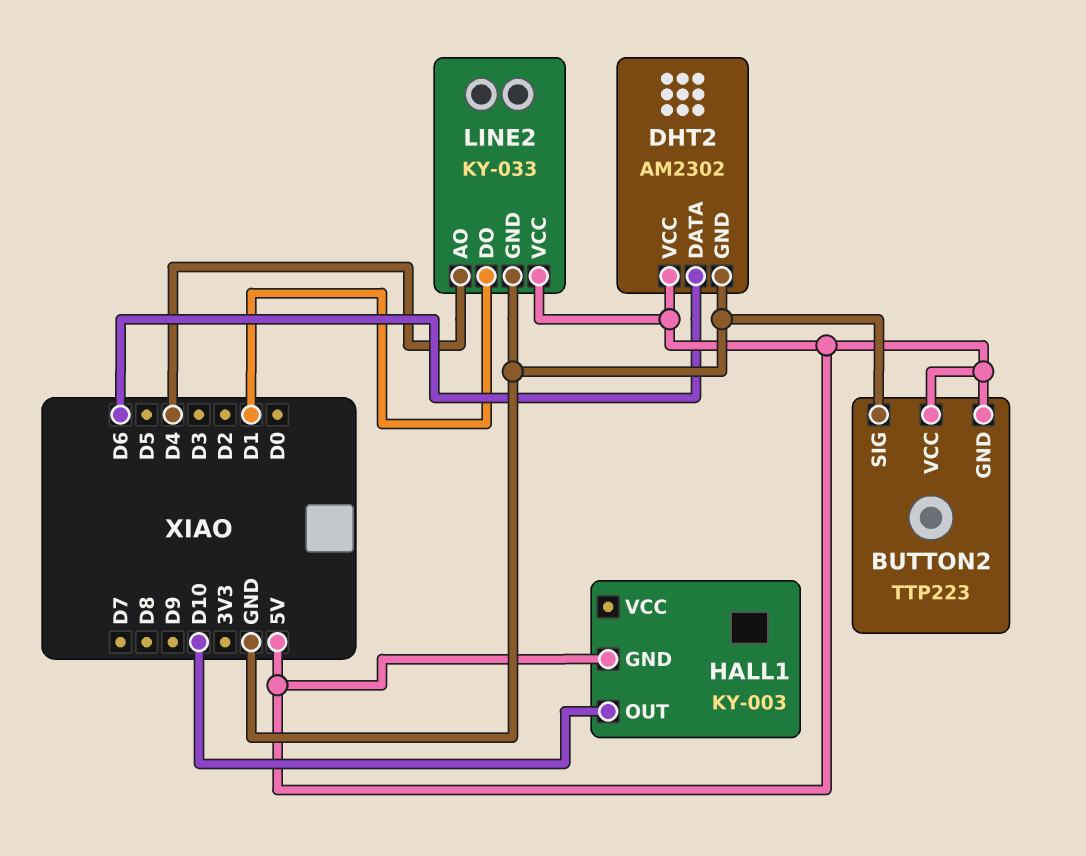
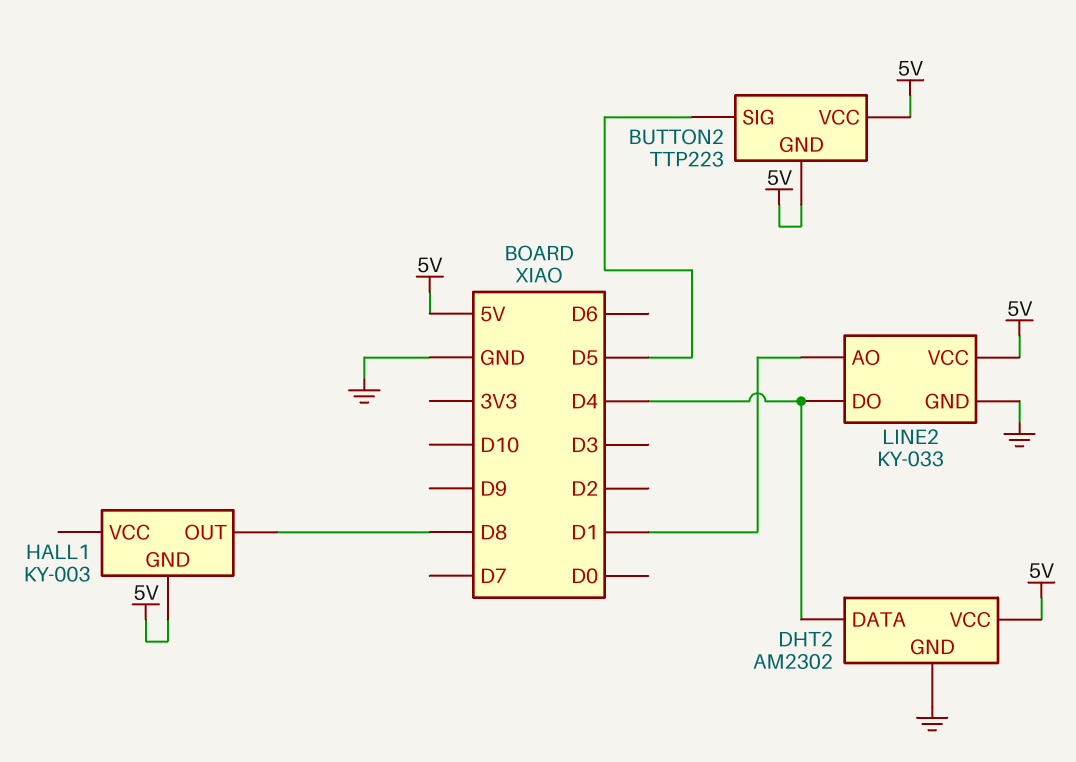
BUTTON2 pin SIG: GND -> D5
DHT2 pin DATA: D6 -> D4
HALL1 pin OUT: D10 -> D8
LINE2 pin AO: D4 -> D1
LINE2 pin DO: D1 -> D4

